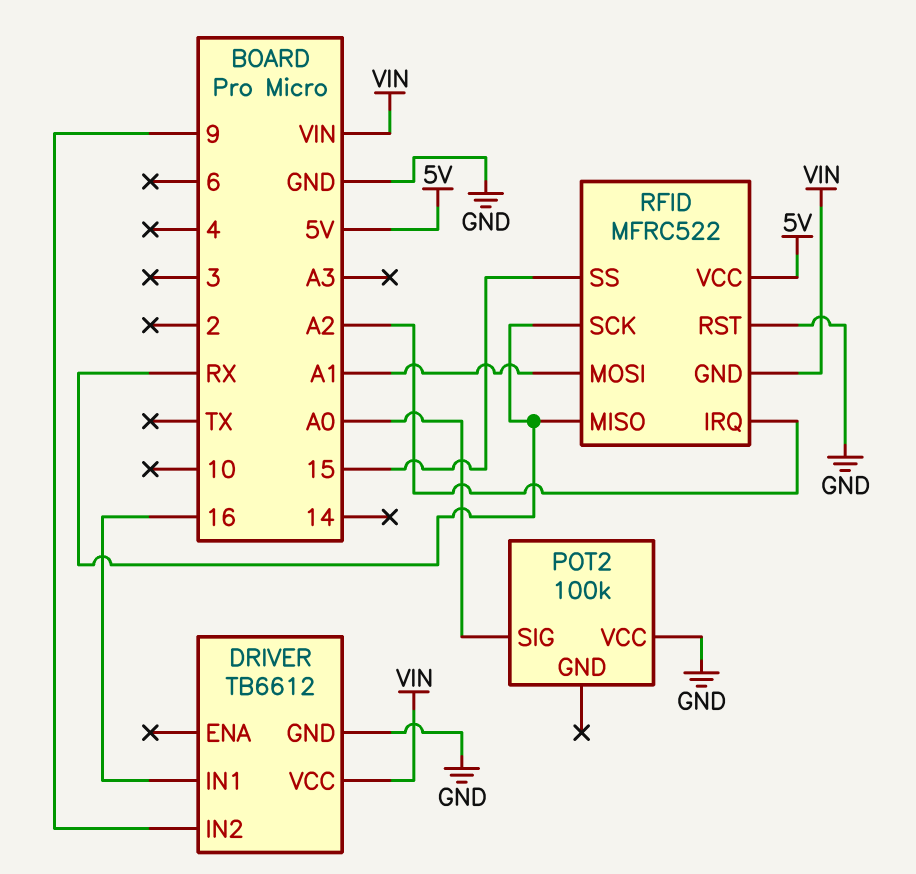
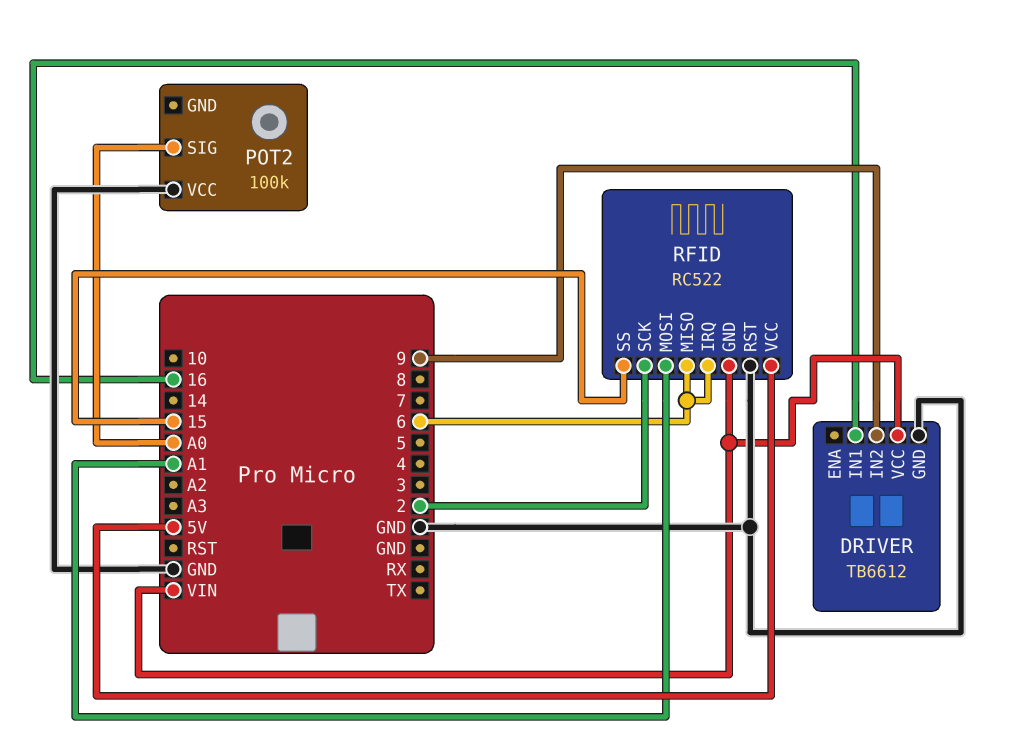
RFID: MFRC522 -> RC522
RFID pin IRQ: A2 -> 6
RFID pin MISO: RX -> 6
RFID pin SCK: RX -> 2

